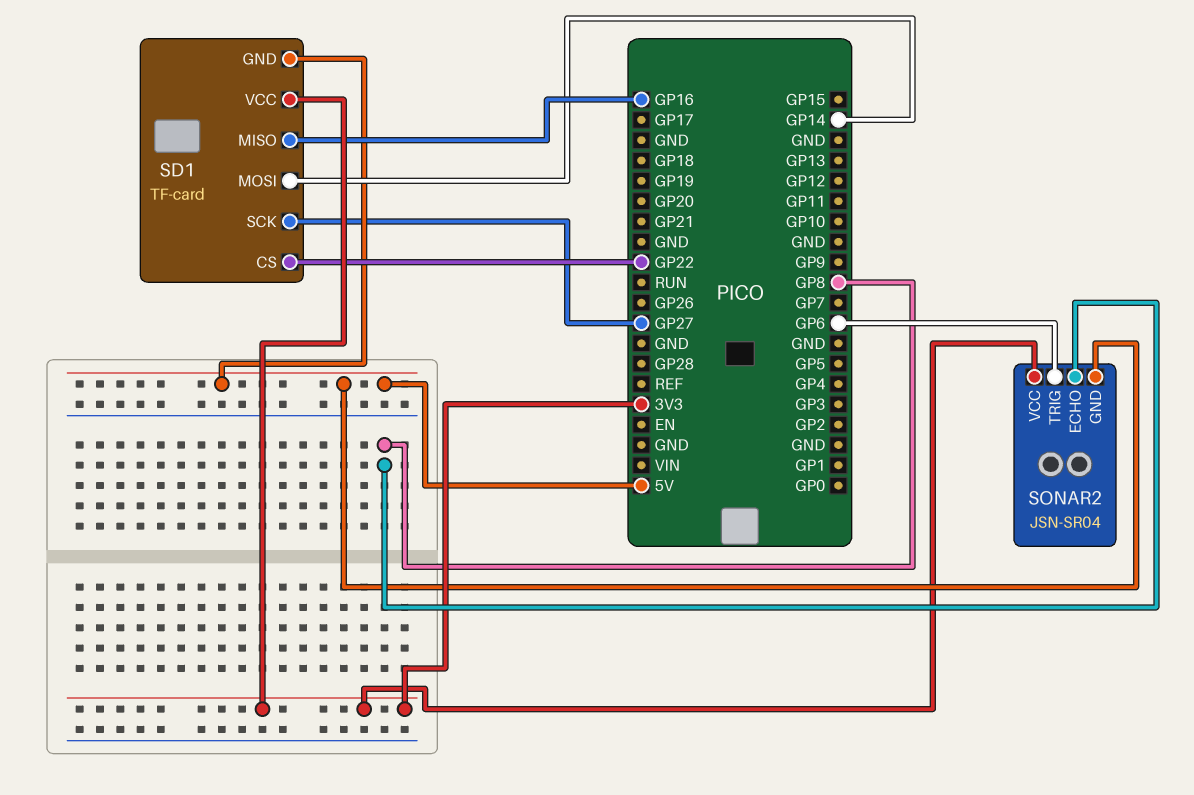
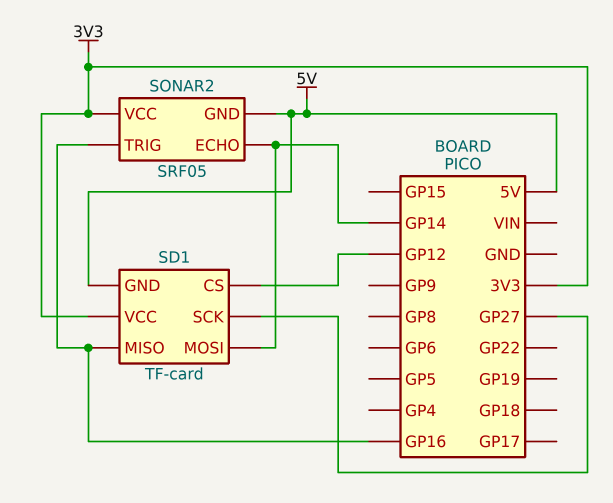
SD1 pin CS: GP22 -> GP12
SONAR2: JSN-SR04 -> SRF05
SONAR2 pin ECHO: GP8 -> GP14
SONAR2 pin TRIG: GP6 -> GP16

